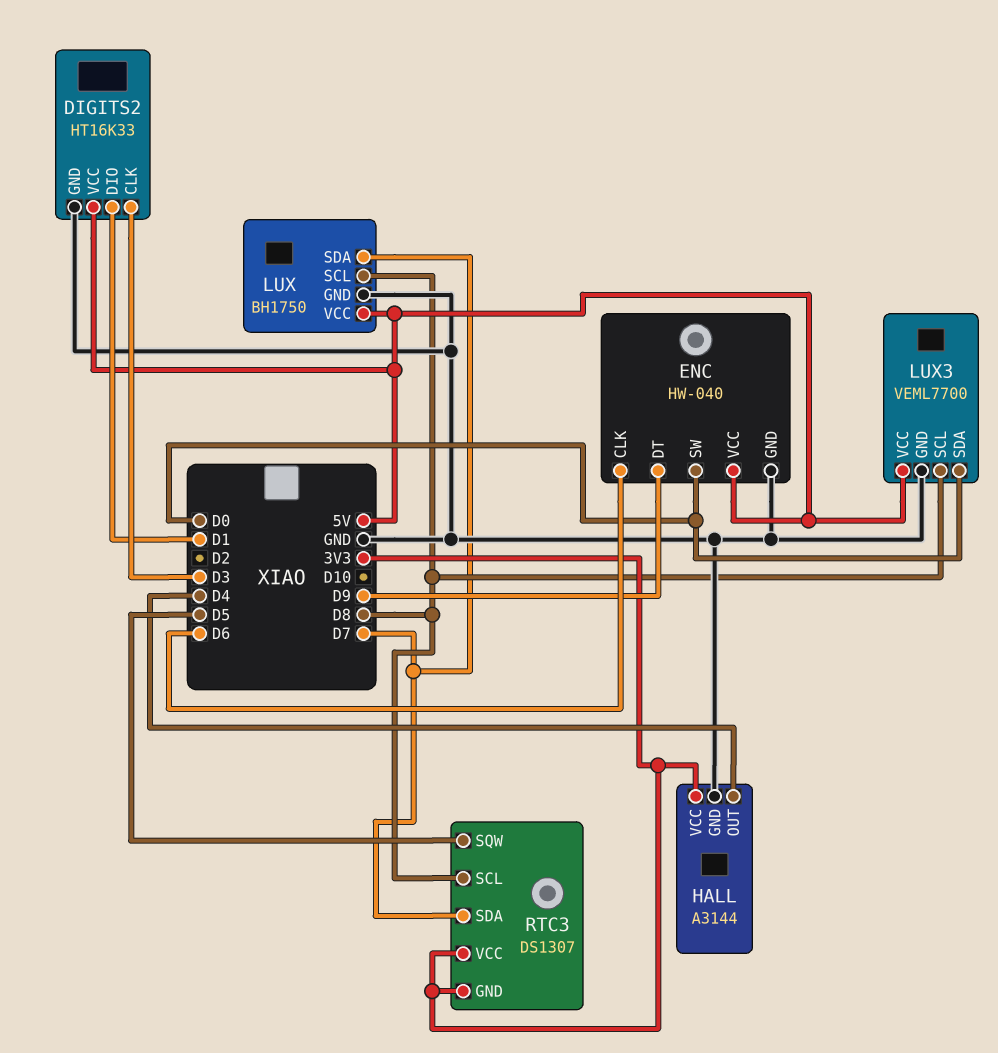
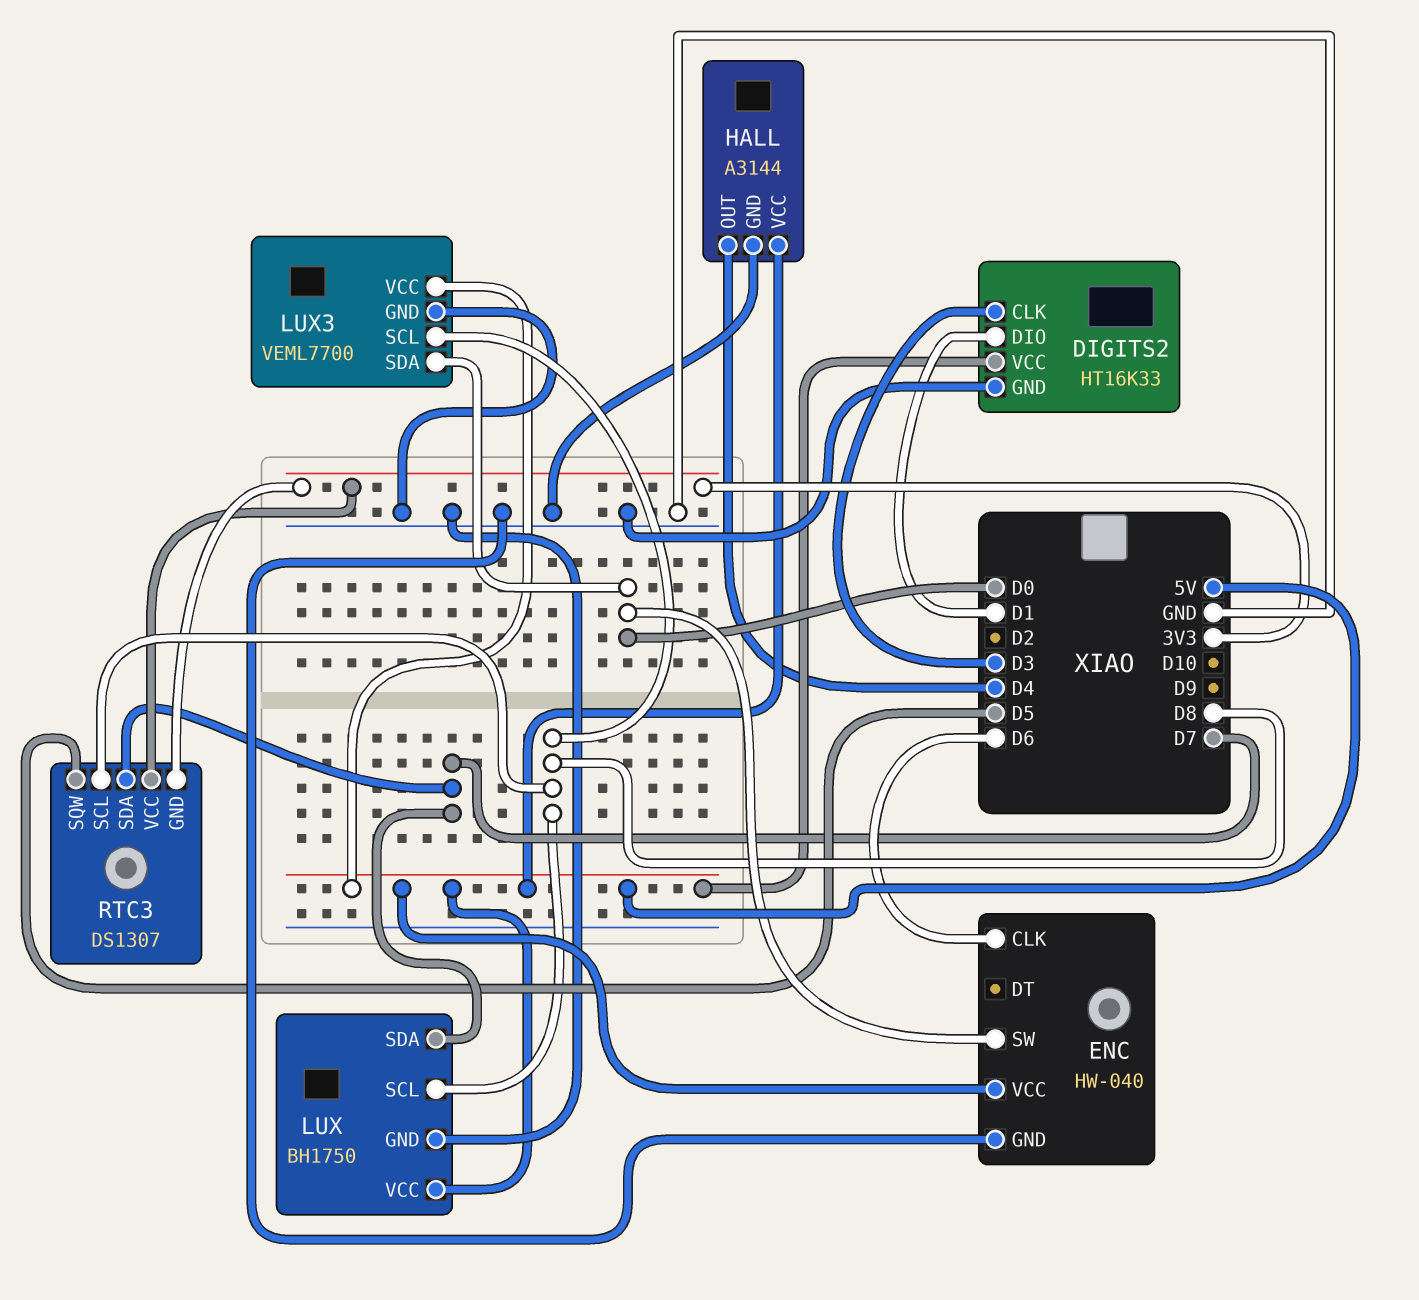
ENC pin DT: D9 -> none
HALL pin VCC: 3V3 -> 5V

